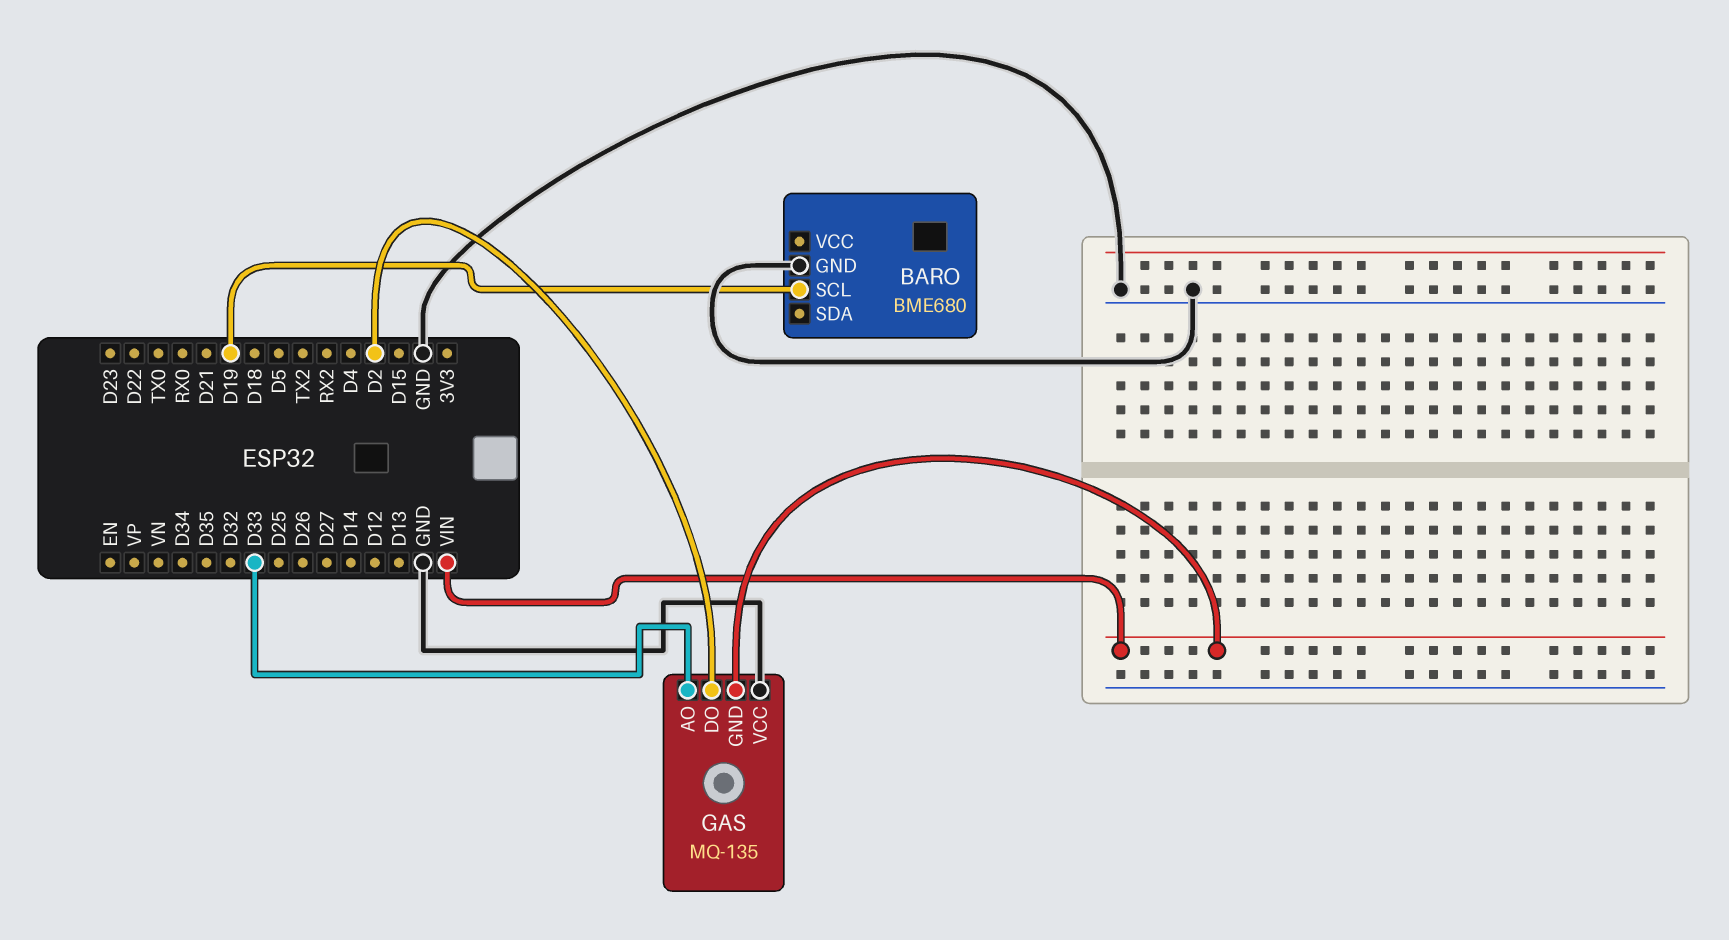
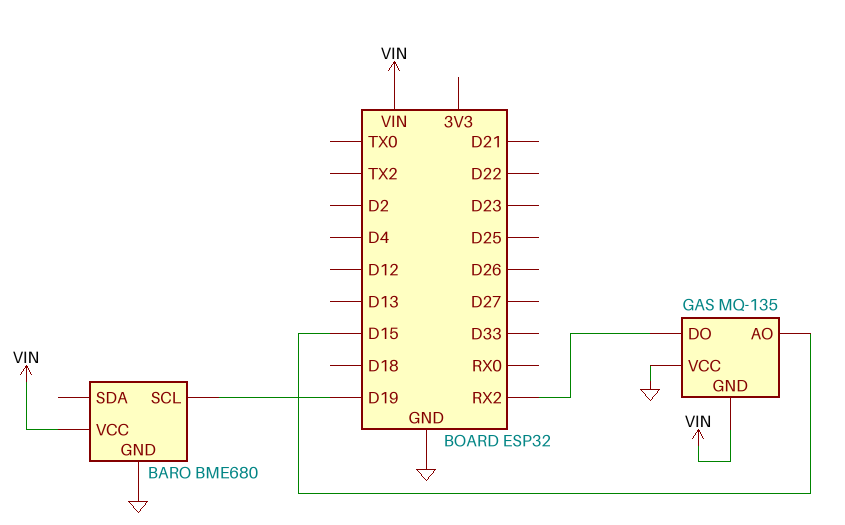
BARO pin VCC: none -> VIN
GAS pin AO: D33 -> D15
GAS pin DO: D2 -> RX2

